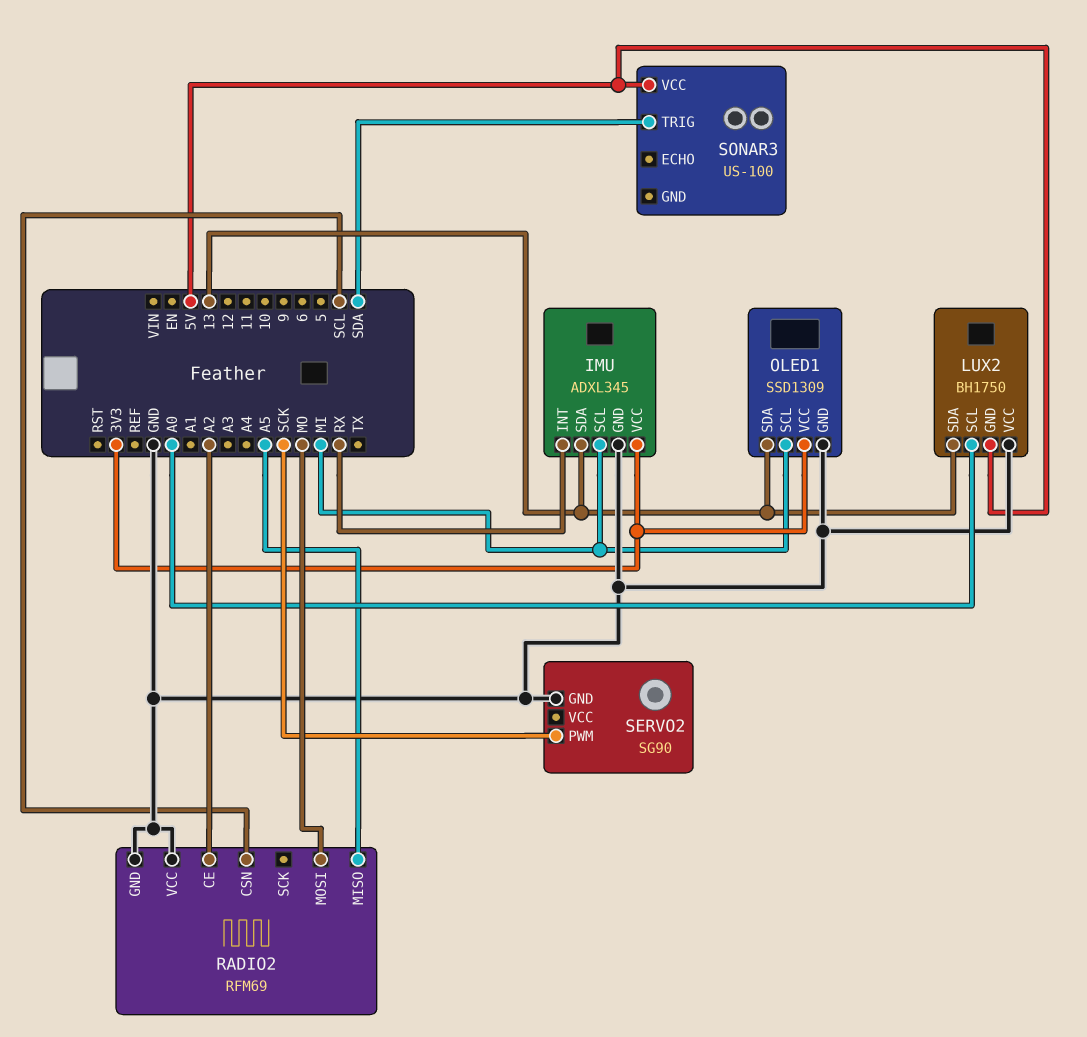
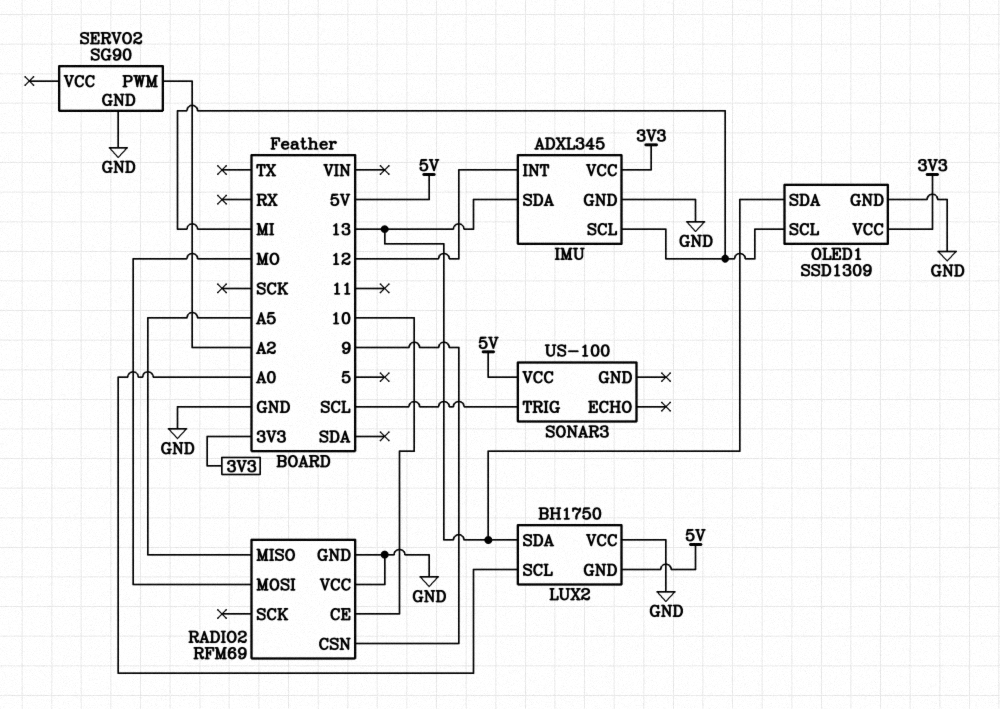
IMU pin INT: RX -> 12
RADIO2 pin CE: A2 -> 10
RADIO2 pin CSN: SCL -> 9
SERVO2 pin PWM: SCK -> A2
SONAR3 pin TRIG: SDA -> SCL

